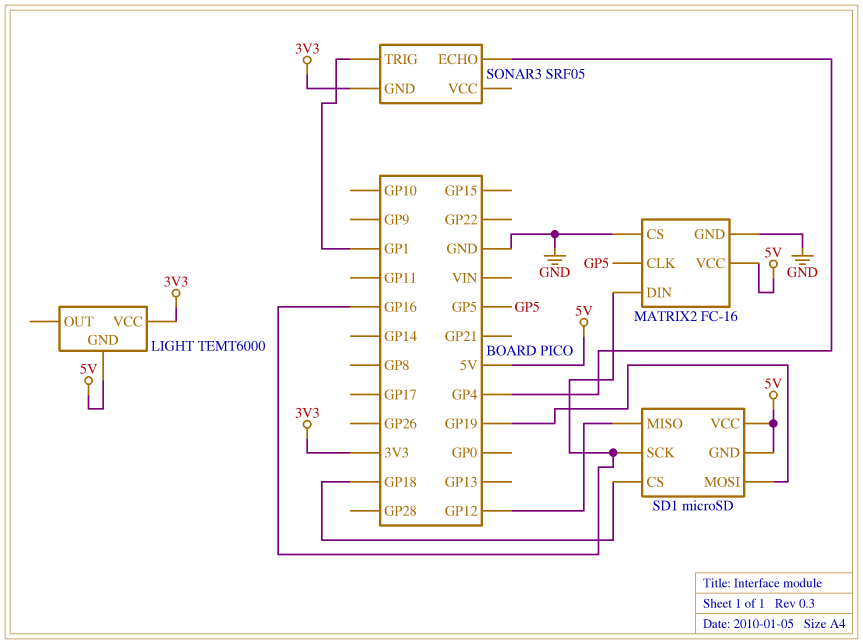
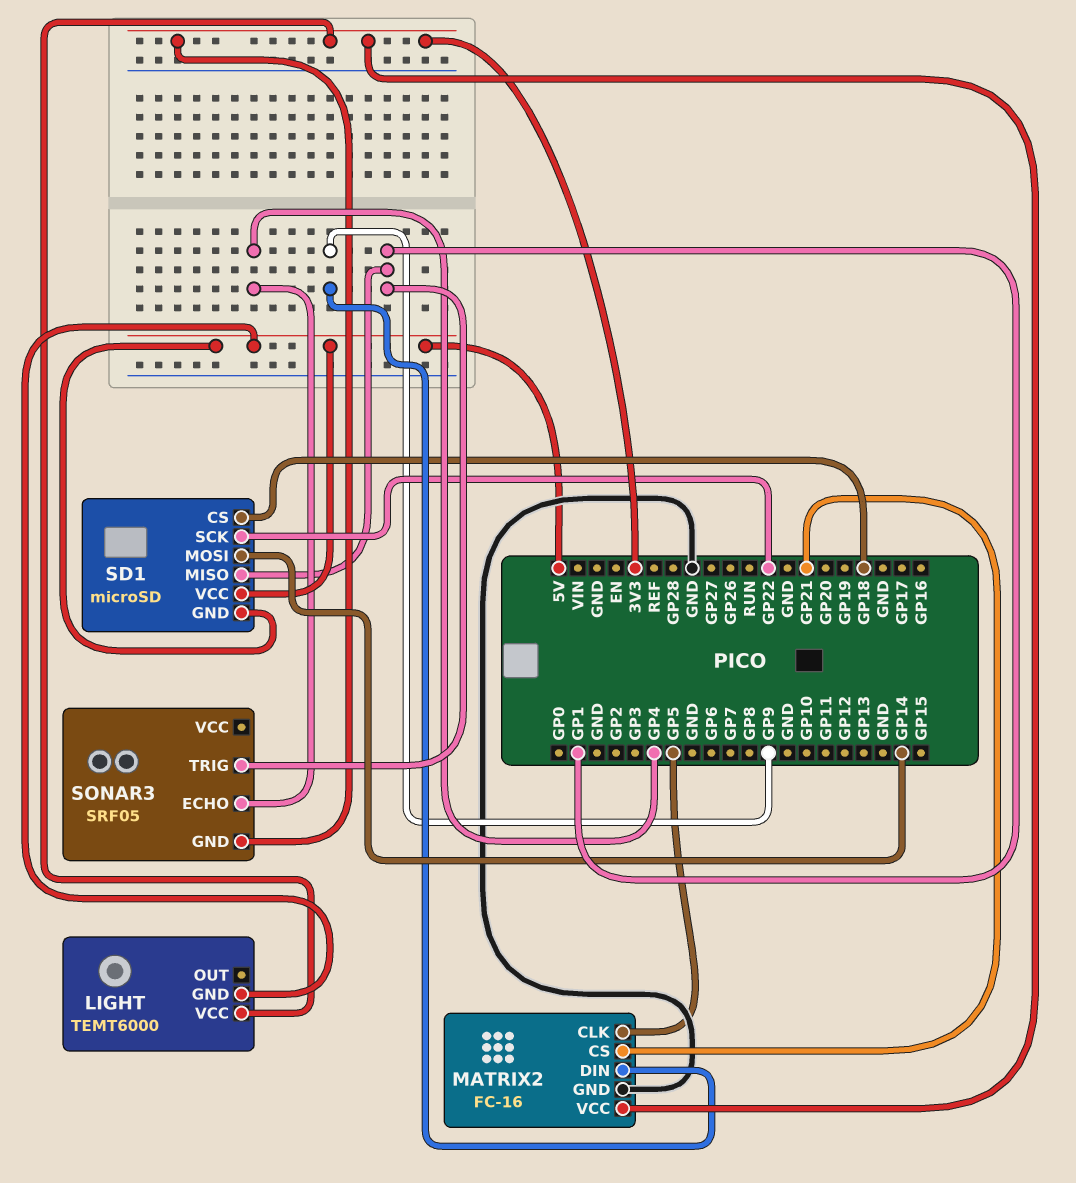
MATRIX2 pin CS: GND -> GP21
MATRIX2 pin DIN: GP16 -> GP9
MATRIX2 pin VCC: 5V -> 3V3
SD1 pin MISO: GP12 -> GP1
SD1 pin MOSI: GP19 -> GP14
SD1 pin SCK: GP16 -> GP22

